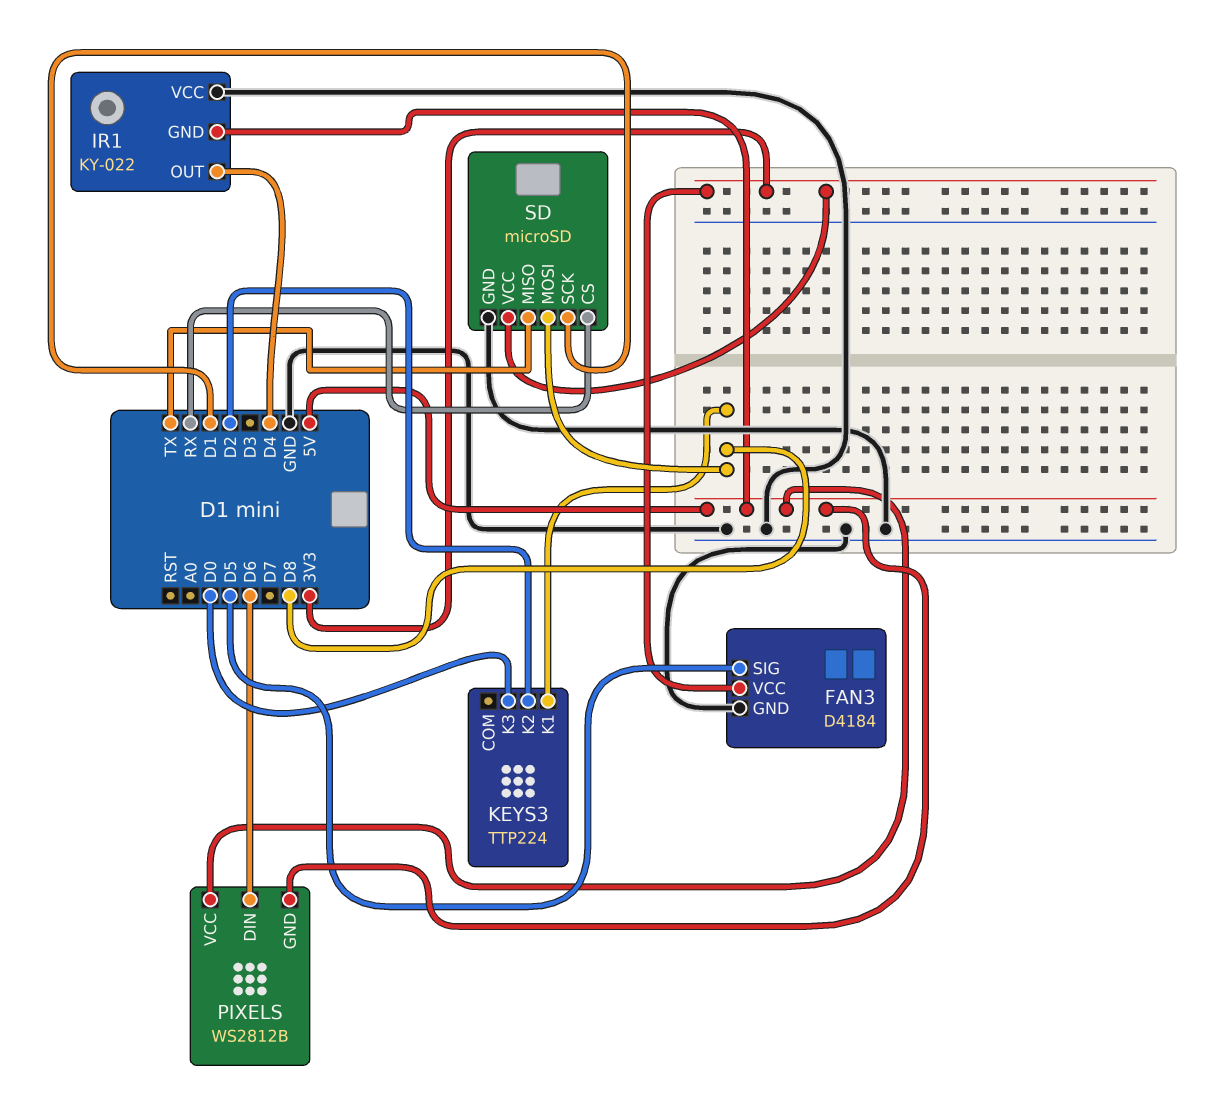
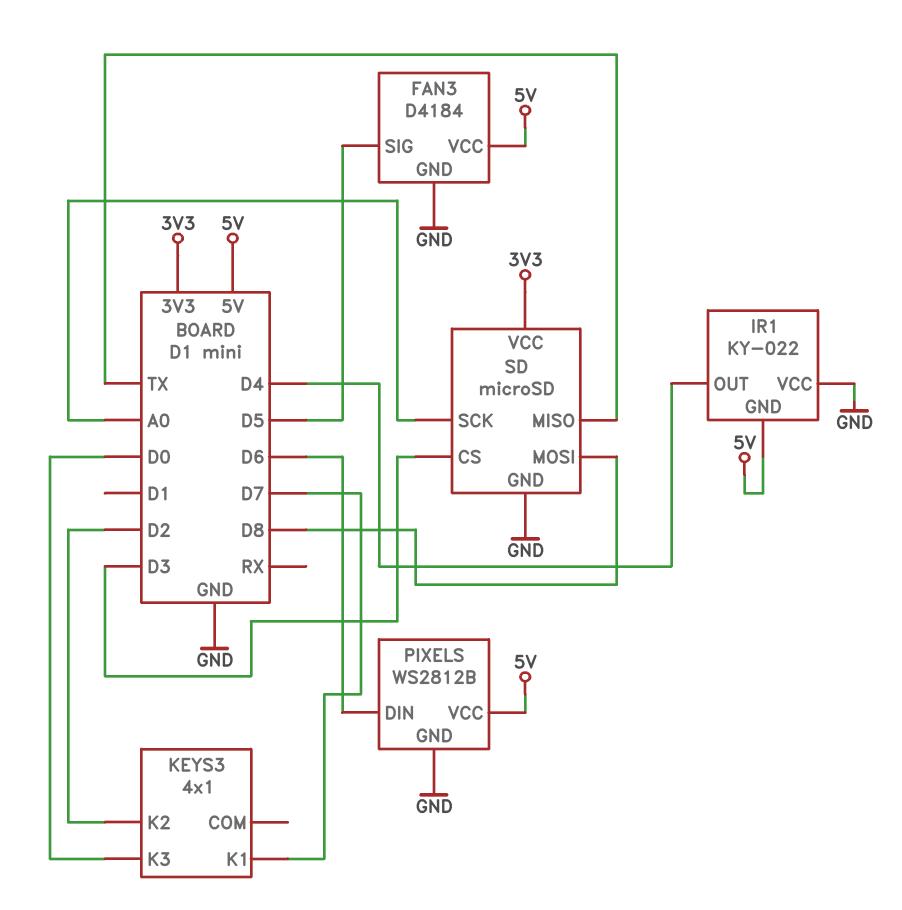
FAN3 pin VCC: 3V3 -> 5V
KEYS3: TTP224 -> 4x1
KEYS3 pin K1: D8 -> D7
PIXELS pin GND: 5V -> GND
SD pin CS: RX -> D3
SD pin SCK: D1 -> A0

